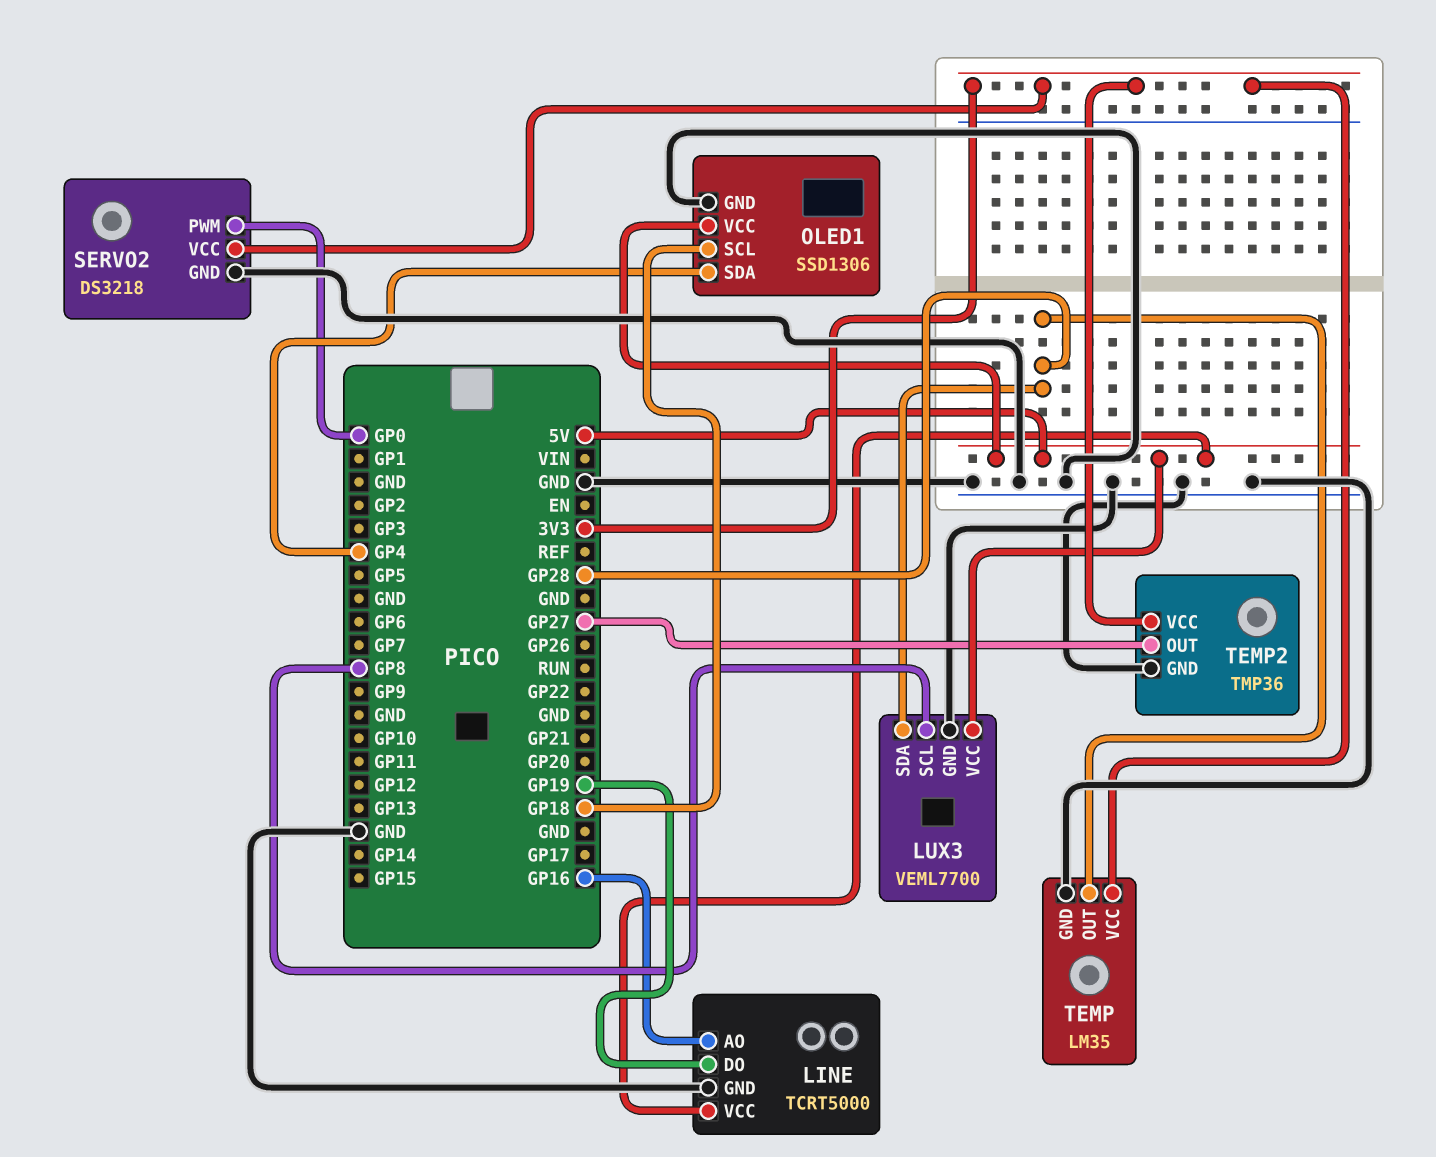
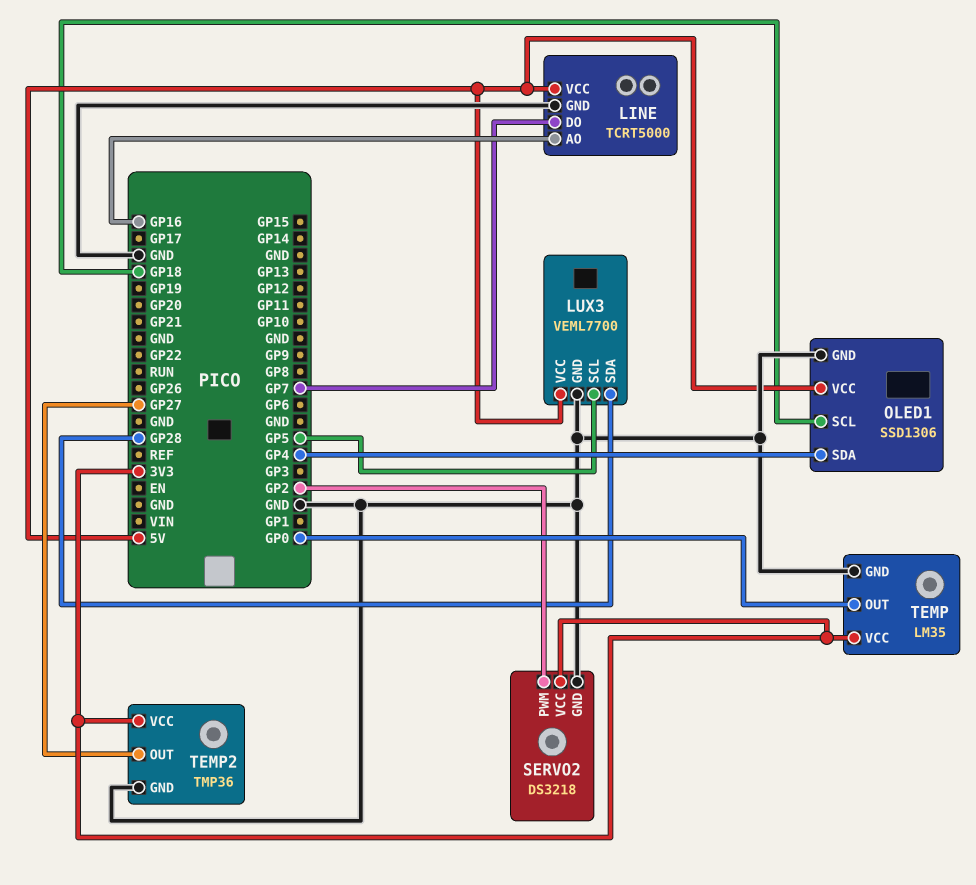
LINE pin DO: GP19 -> GP7
LUX3 pin SCL: GP8 -> GP5
SERVO2 pin PWM: GP0 -> GP2
TEMP pin OUT: GP28 -> GP0

